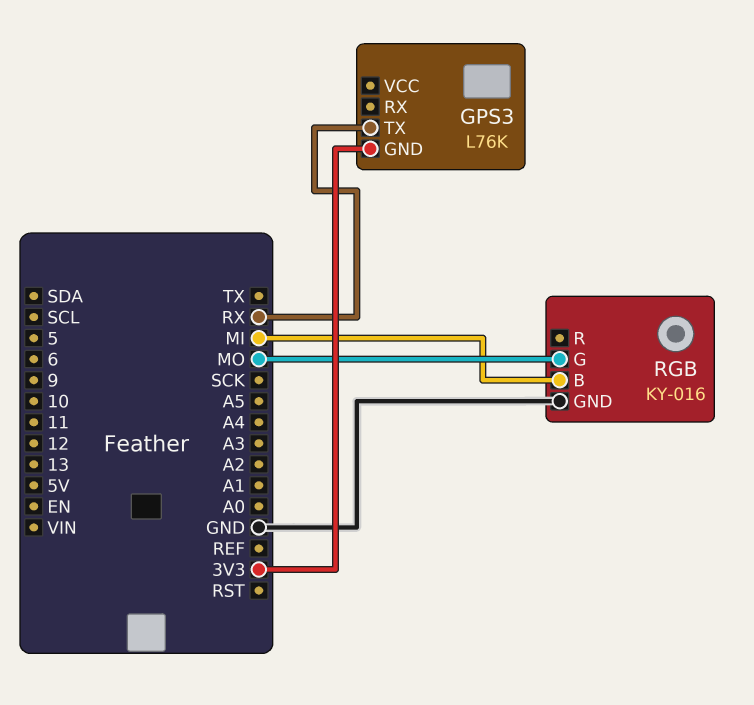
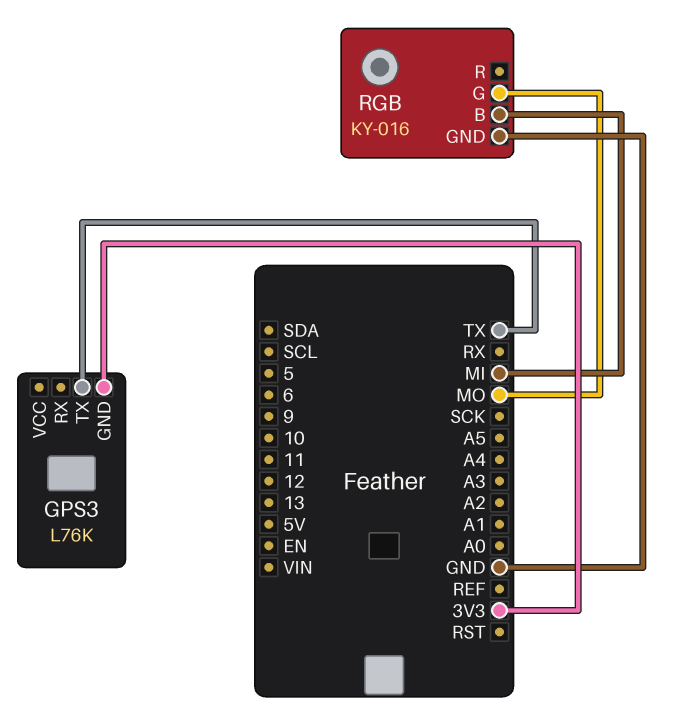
GPS3 pin TX: RX -> TX

